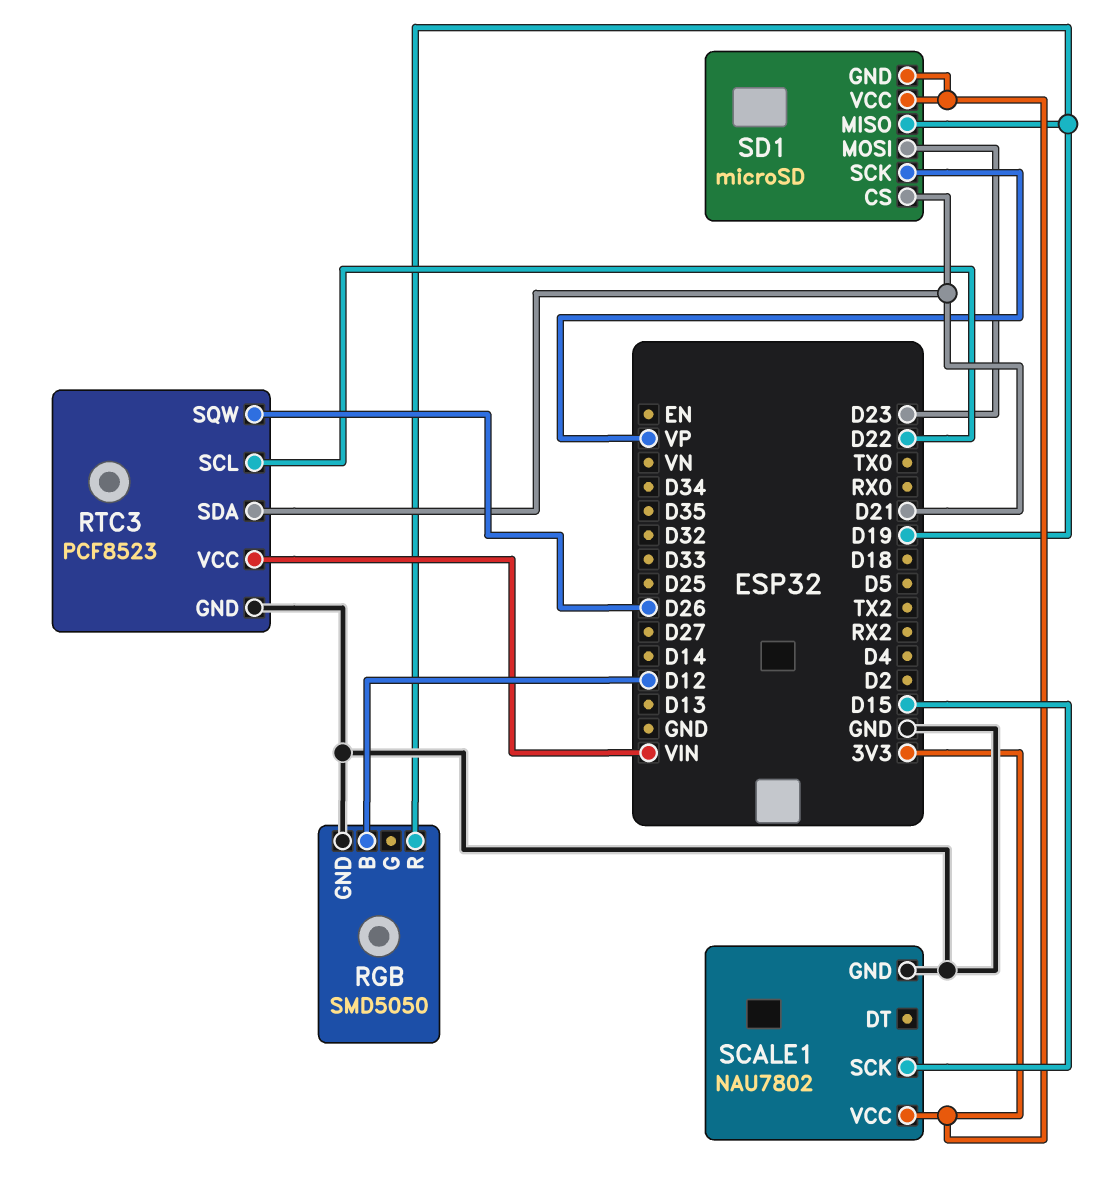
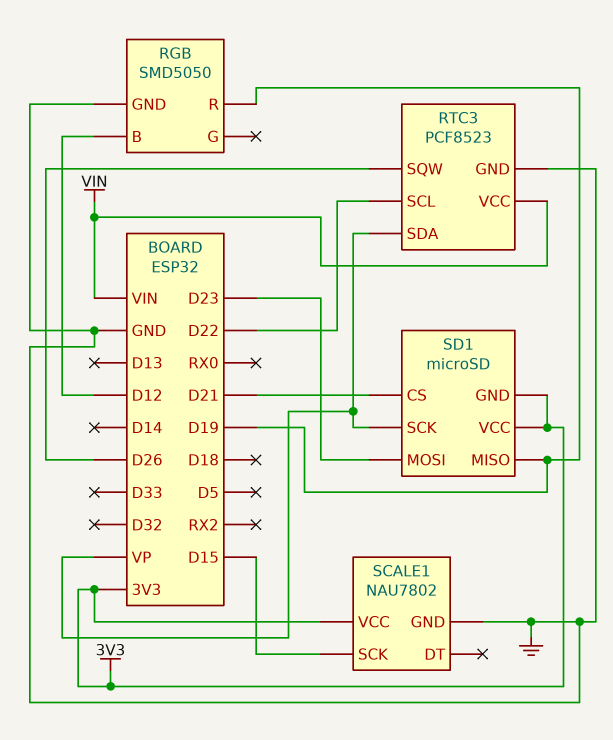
RTC3 pin SDA: D21 -> VP

